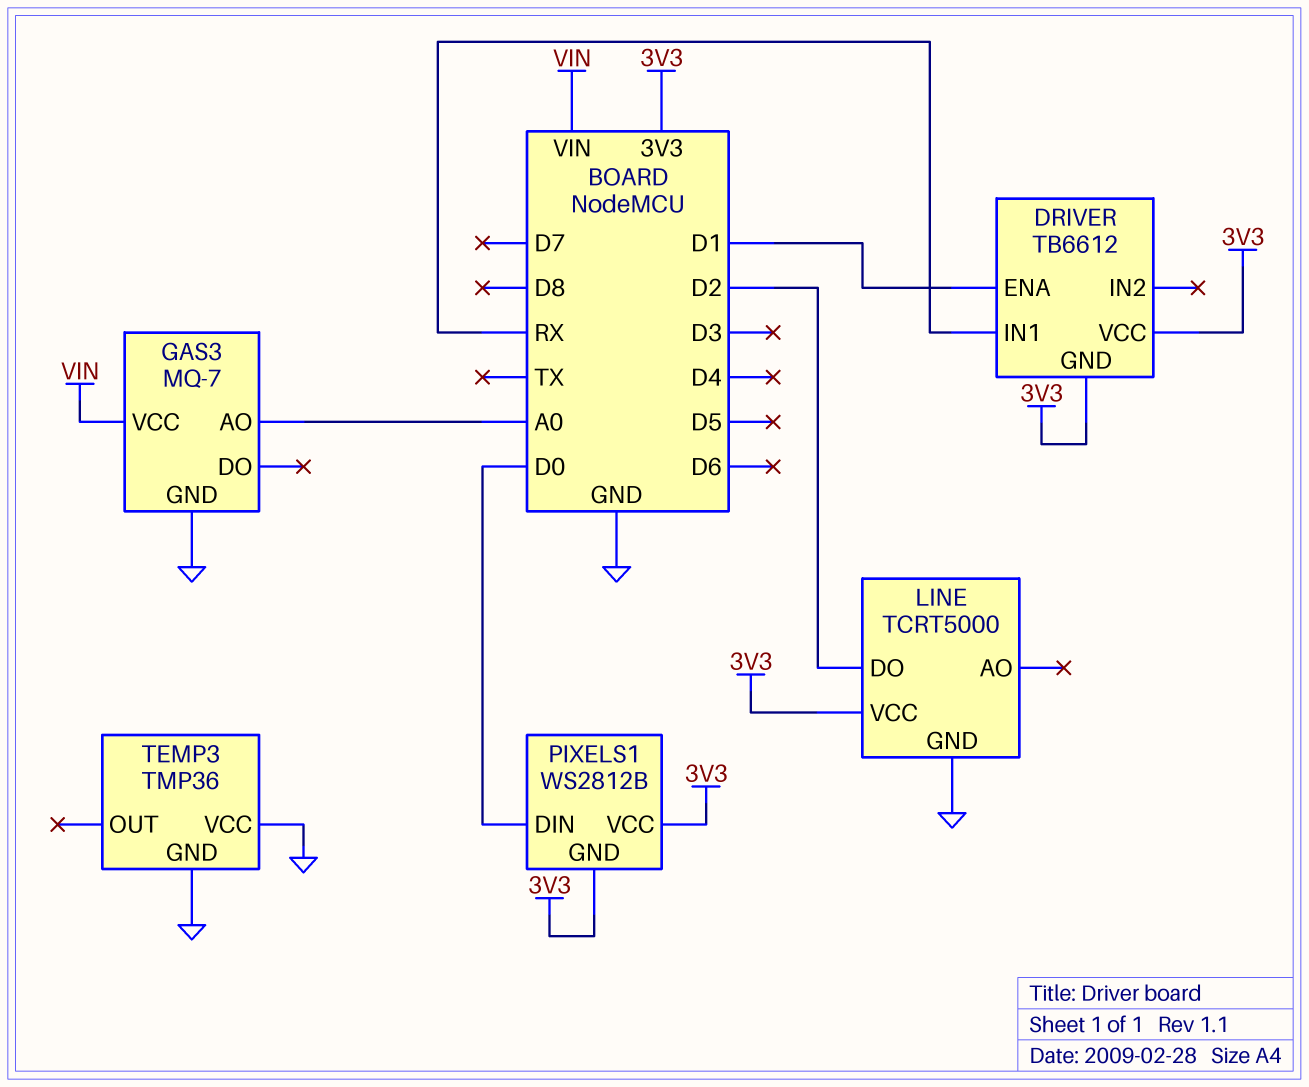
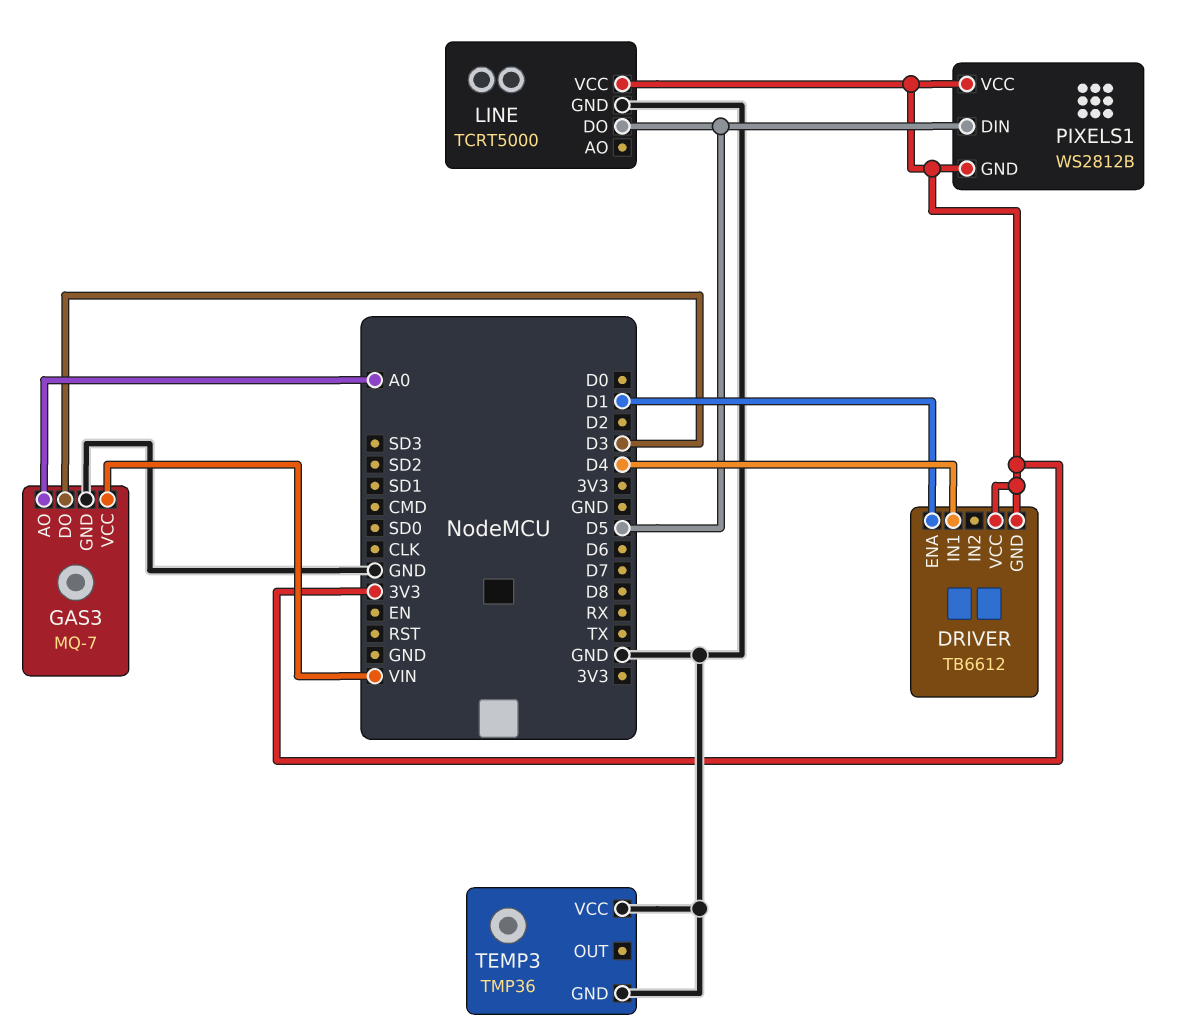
DRIVER pin IN1: RX -> D4
GAS3 pin DO: none -> D3
LINE pin DO: D2 -> D5
PIXELS1 pin DIN: D0 -> D5

